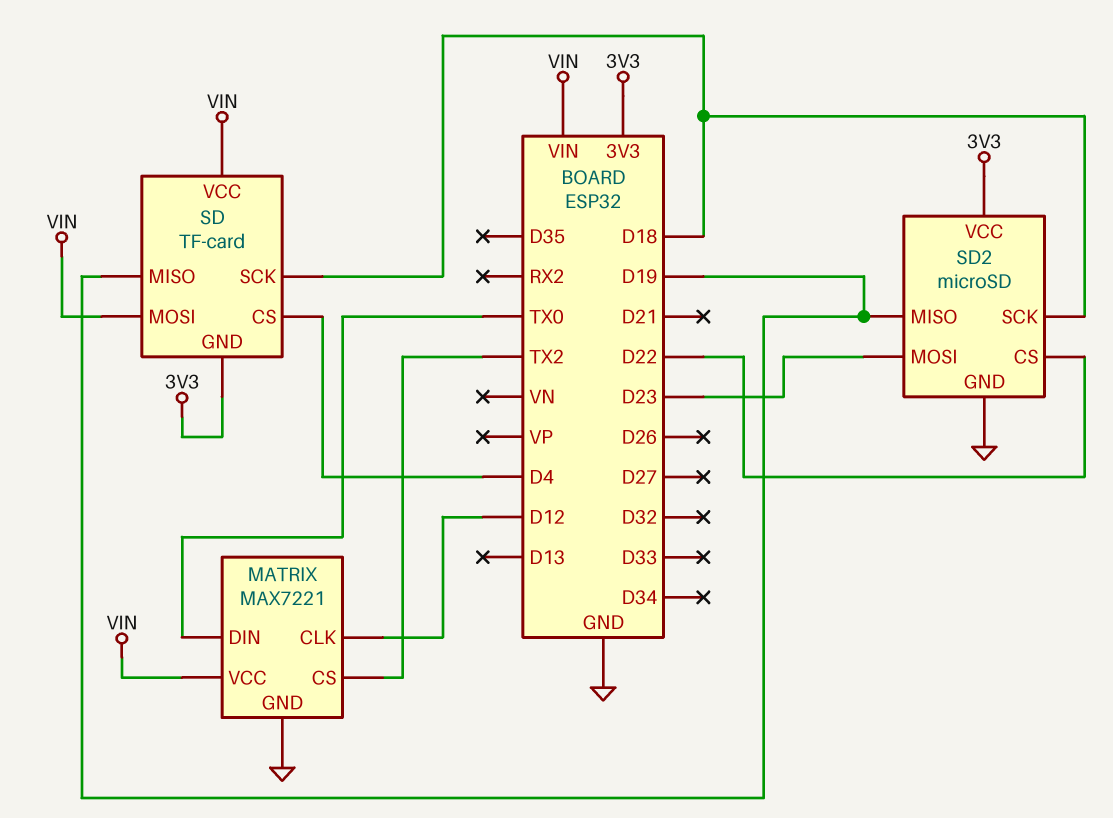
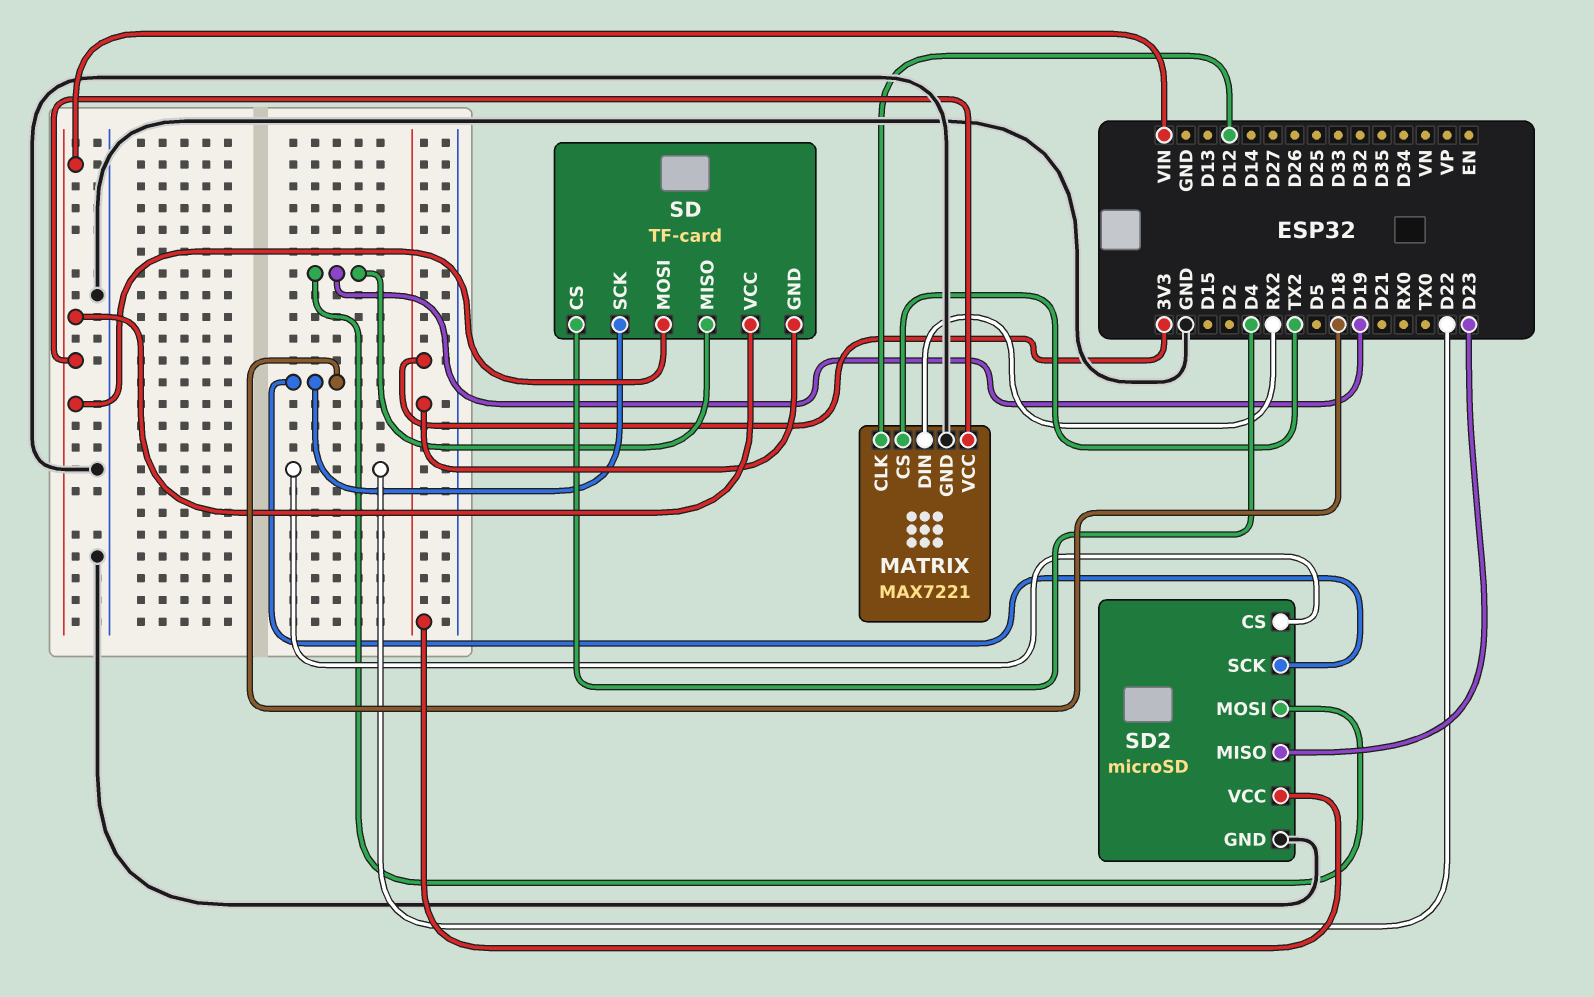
MATRIX pin DIN: TX0 -> RX2
SD2 pin MISO: D19 -> D23
SD2 pin MOSI: D23 -> D19

